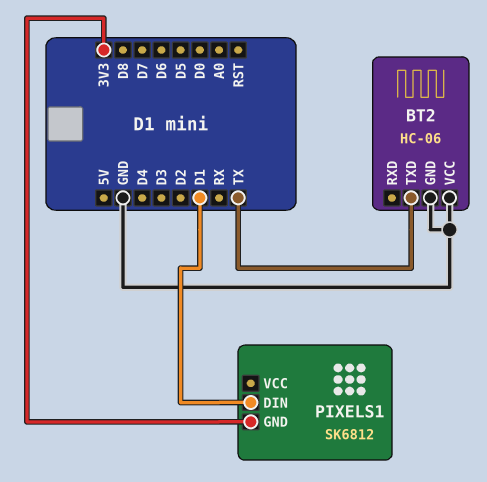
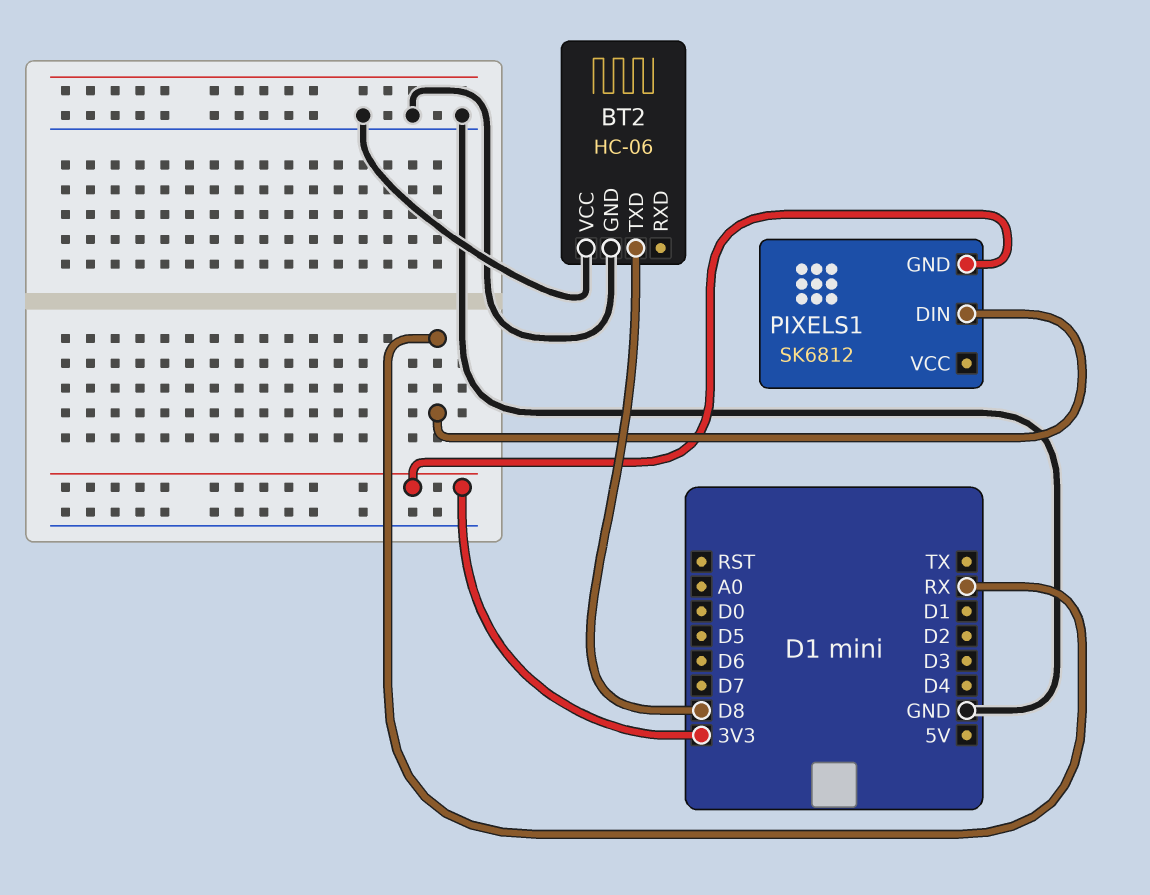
BT2 pin TXD: TX -> D8
PIXELS1 pin DIN: D1 -> RX

